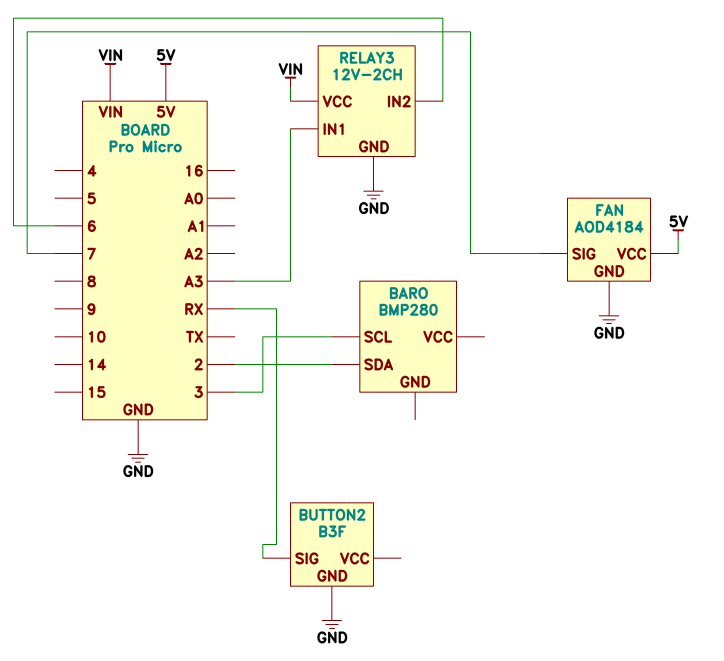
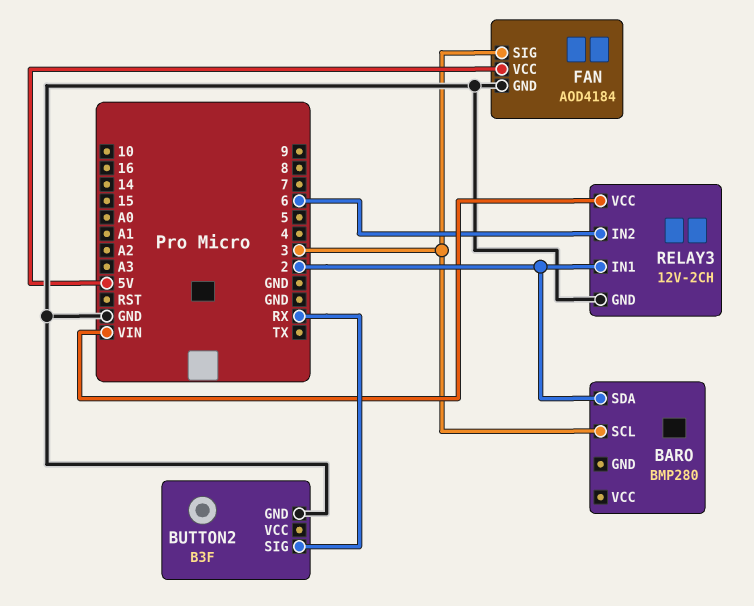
FAN pin SIG: 7 -> 3
RELAY3 pin IN1: A3 -> 2

